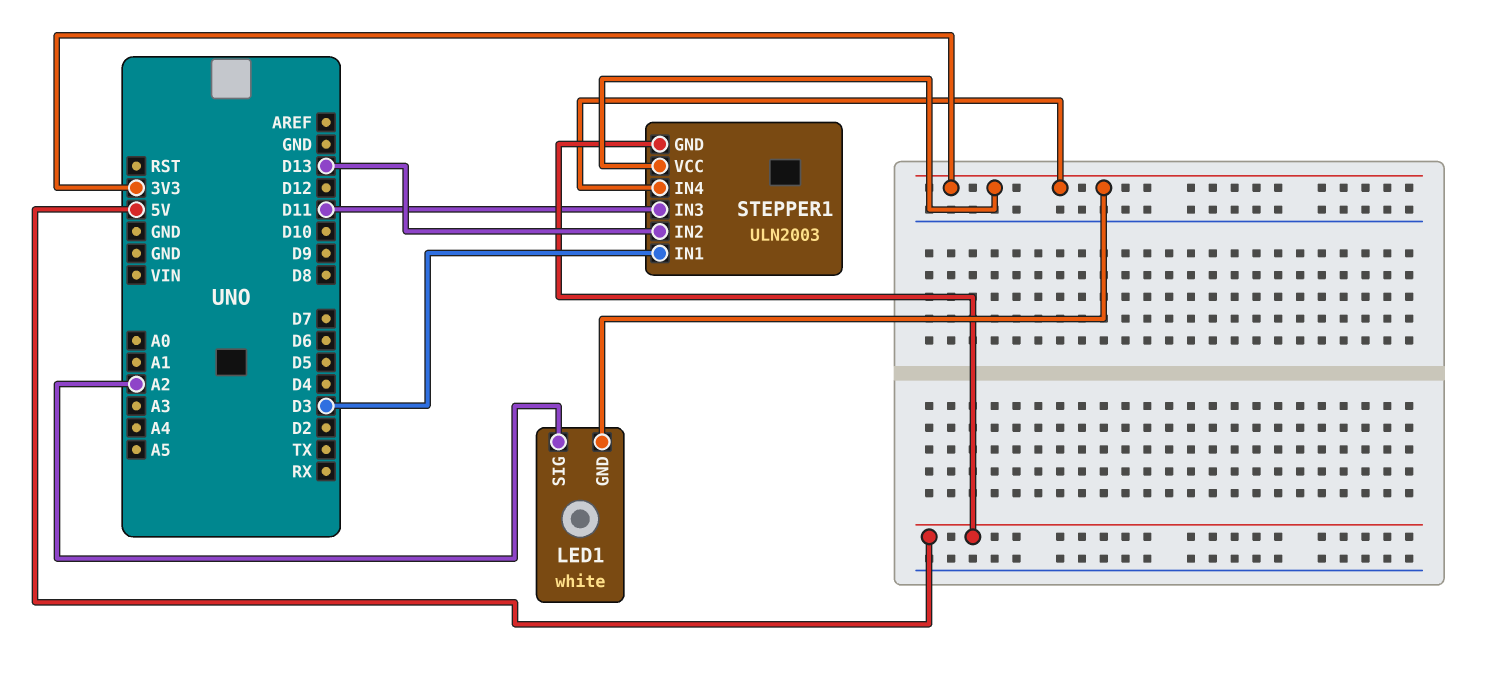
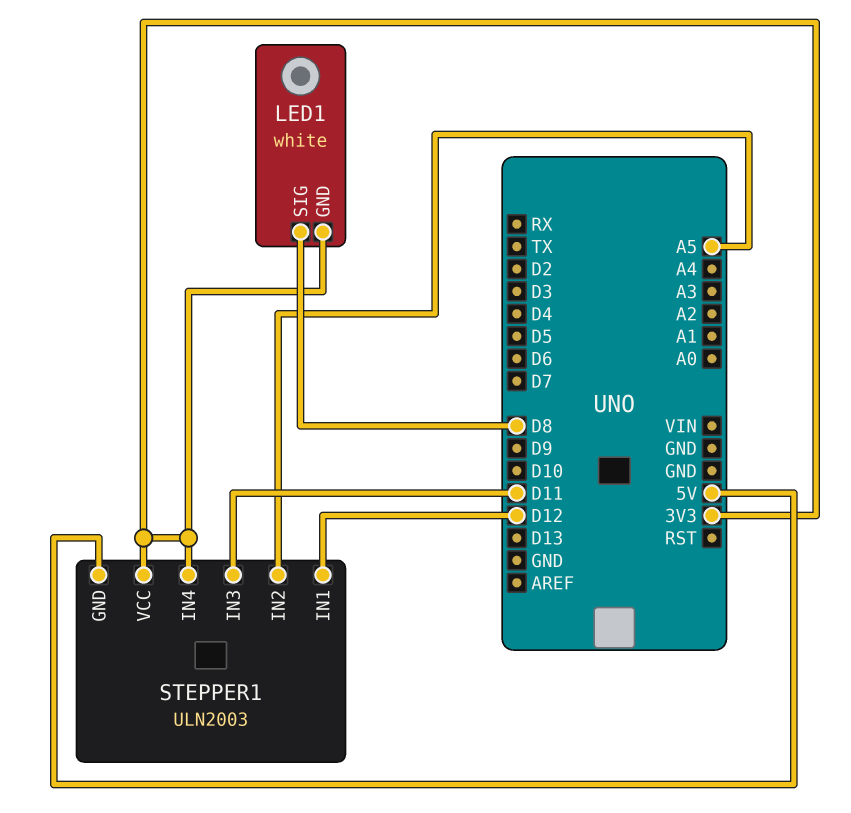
LED1 pin SIG: A2 -> D8
STEPPER1 pin IN1: D3 -> D12
STEPPER1 pin IN2: D13 -> A5

